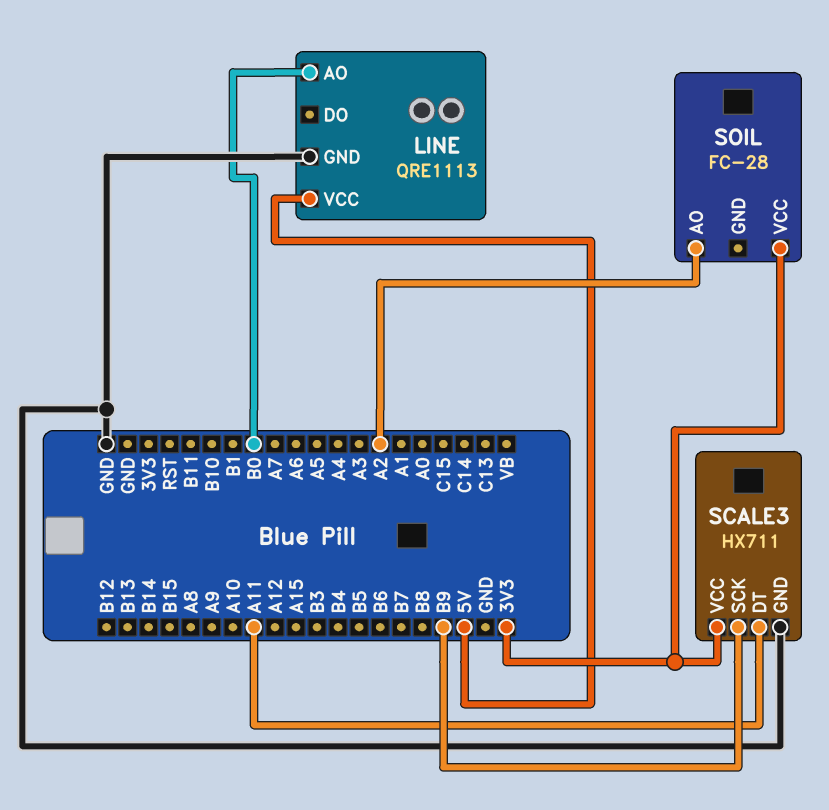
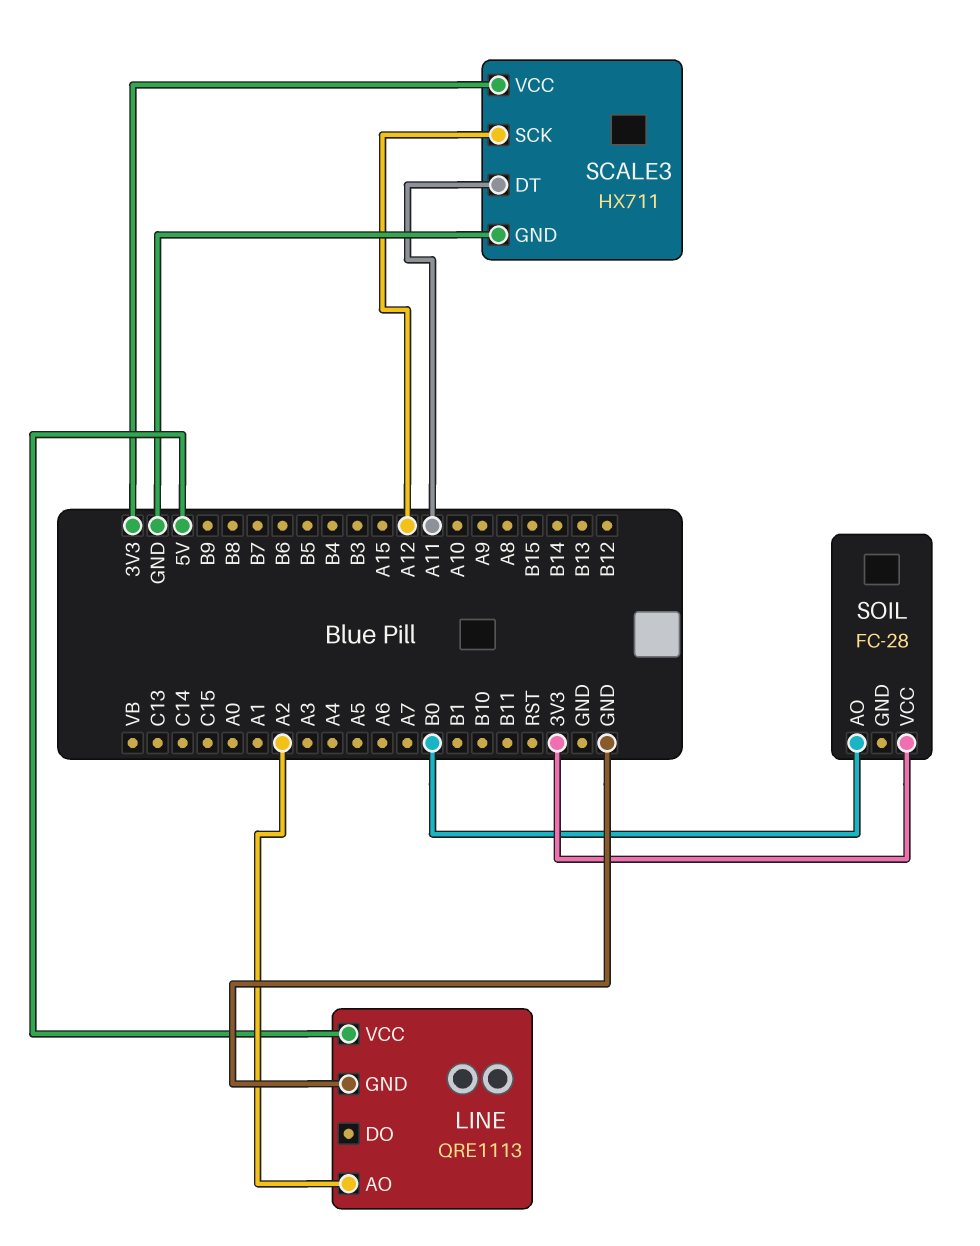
LINE pin AO: B0 -> A2
SCALE3 pin SCK: B9 -> A12
SOIL pin AO: A2 -> B0

